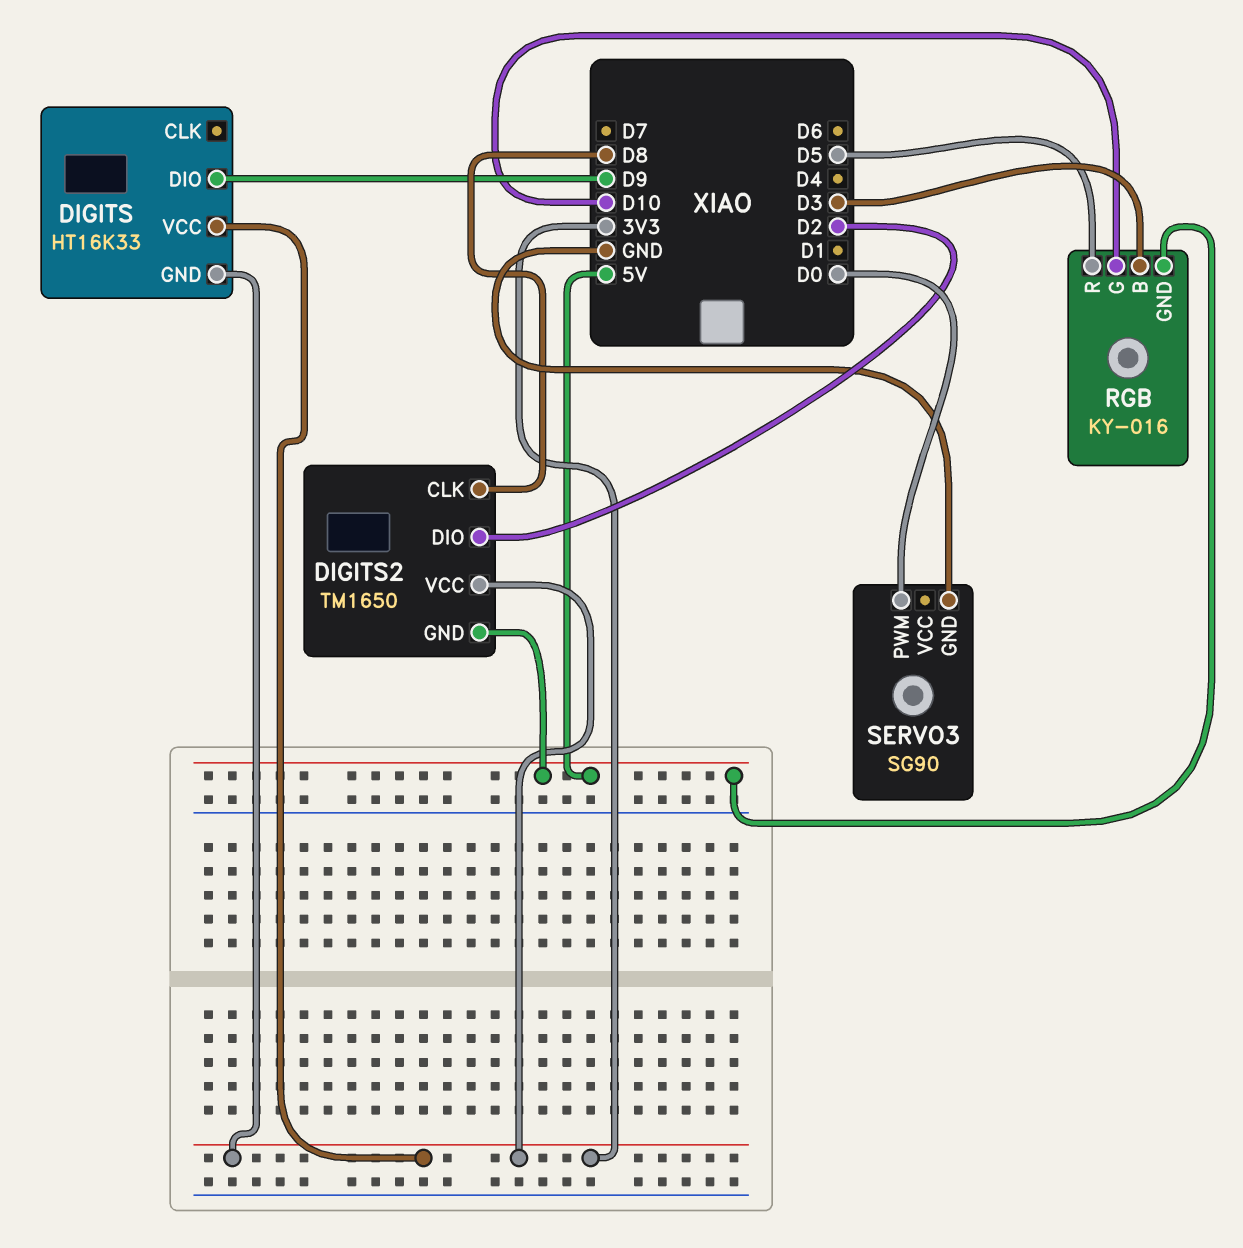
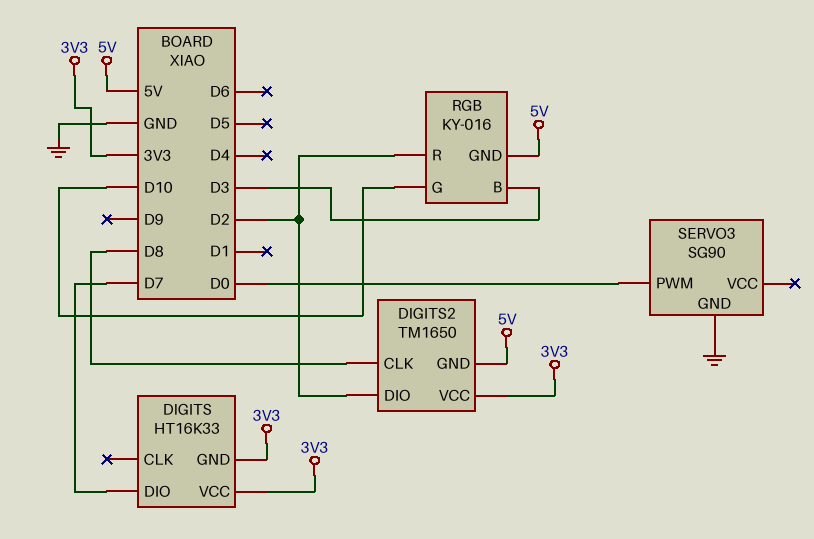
DIGITS pin DIO: D9 -> D7
RGB pin R: D5 -> D2

